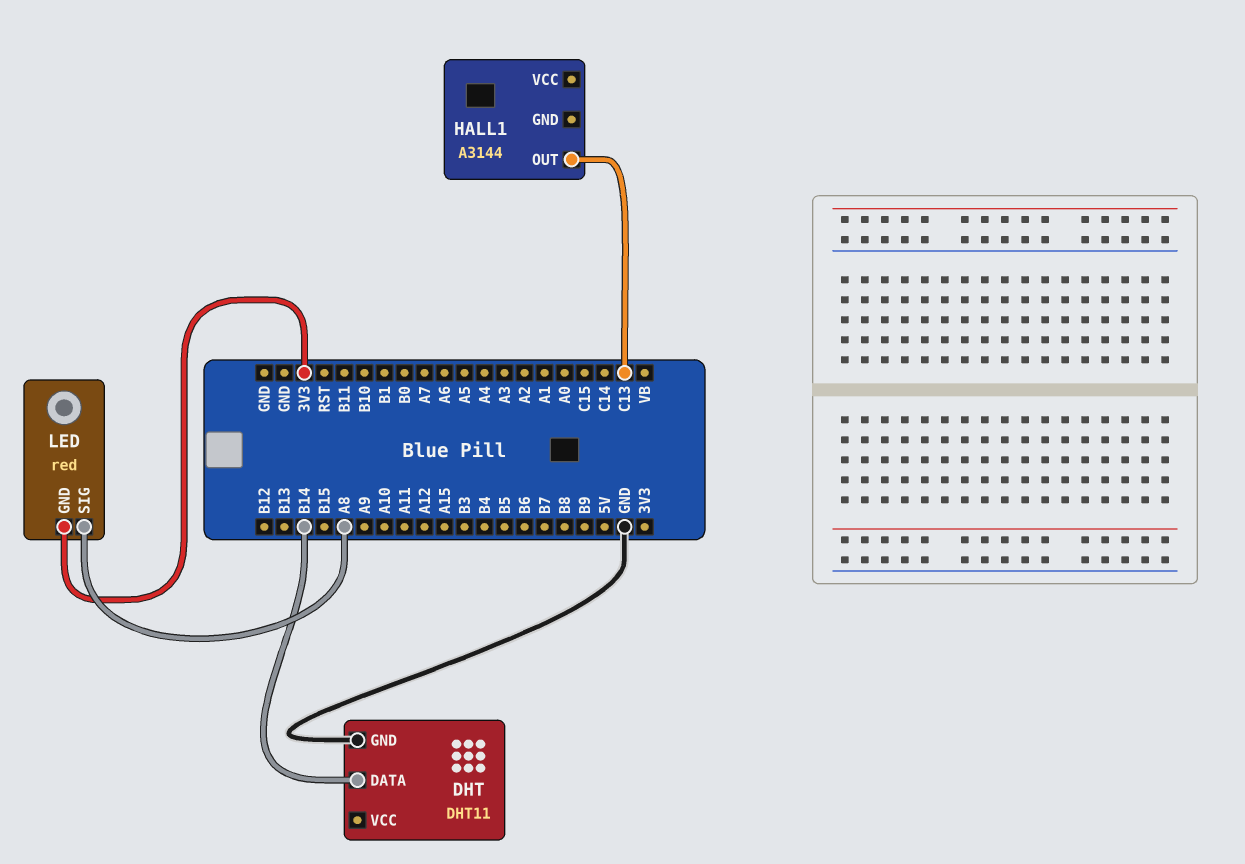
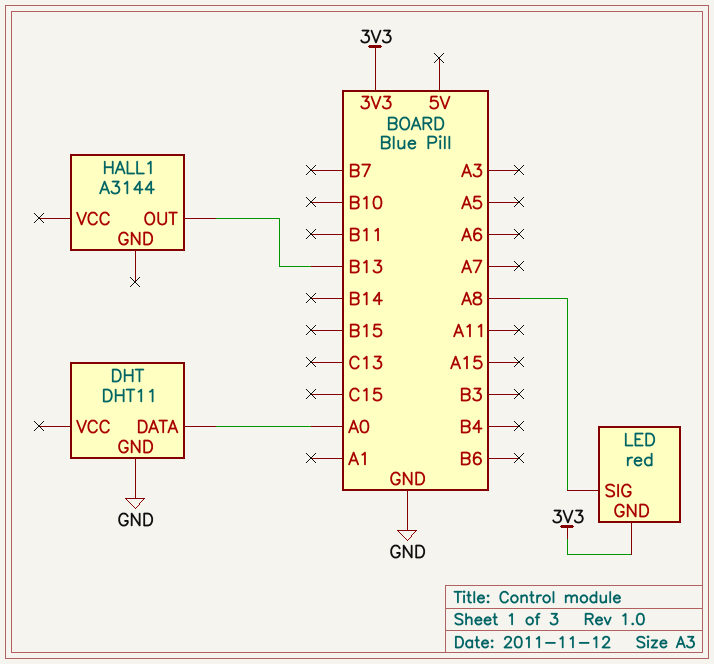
DHT pin DATA: B14 -> A0
HALL1 pin OUT: C13 -> B13

